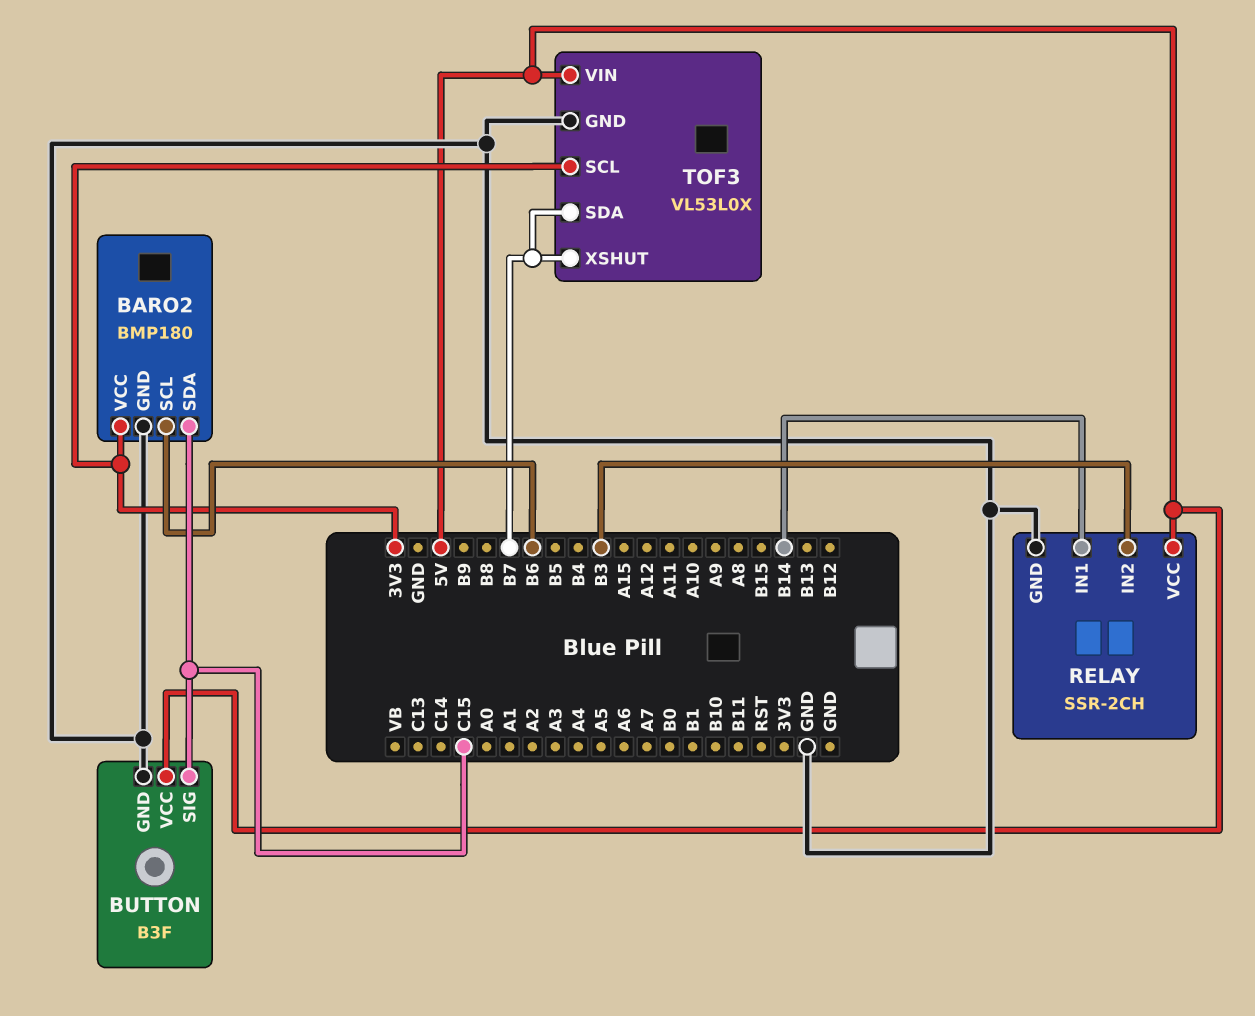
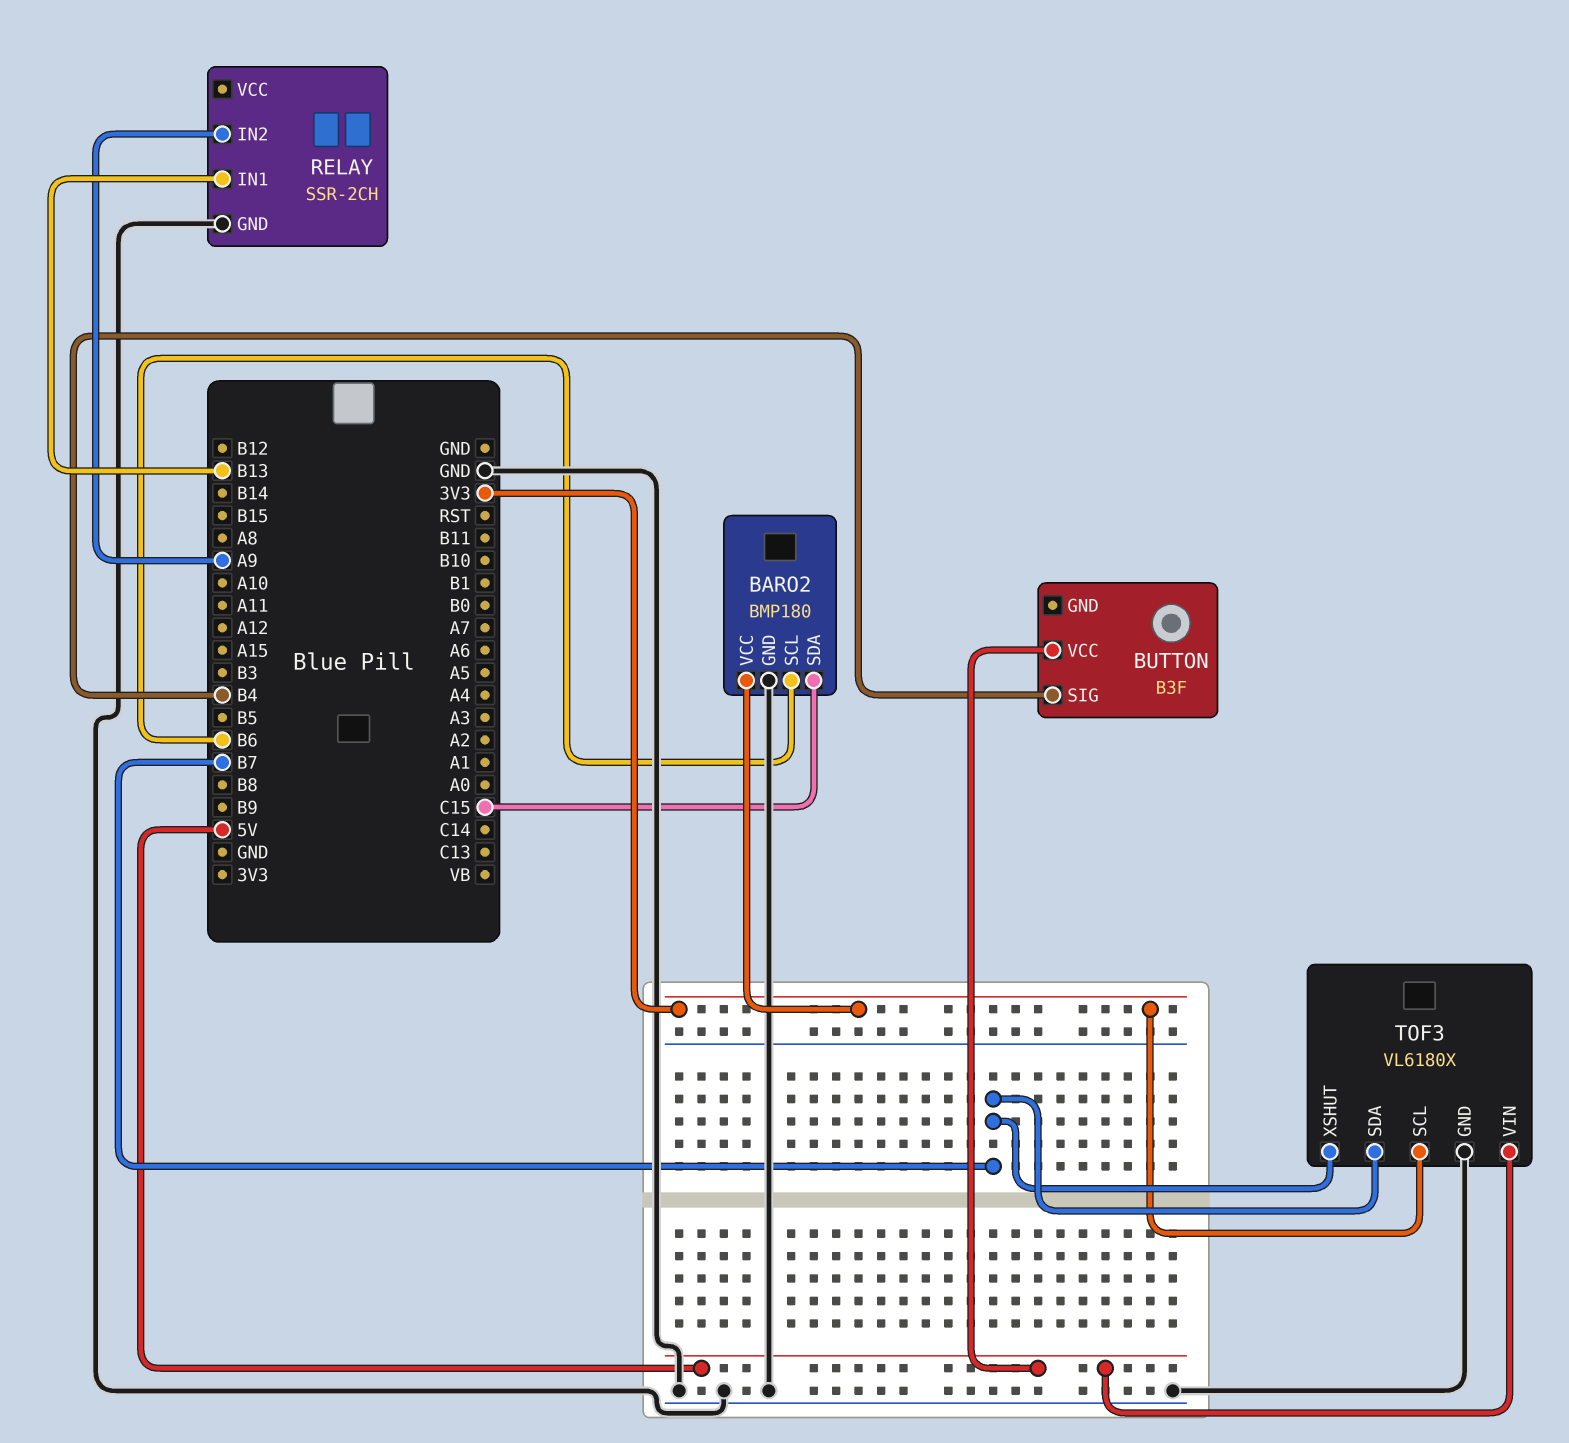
BUTTON pin GND: GND -> none
BUTTON pin SIG: C15 -> B4
RELAY pin IN1: B14 -> B13
RELAY pin IN2: B3 -> A9
RELAY pin VCC: 5V -> none
TOF3: VL53L0X -> VL6180X

